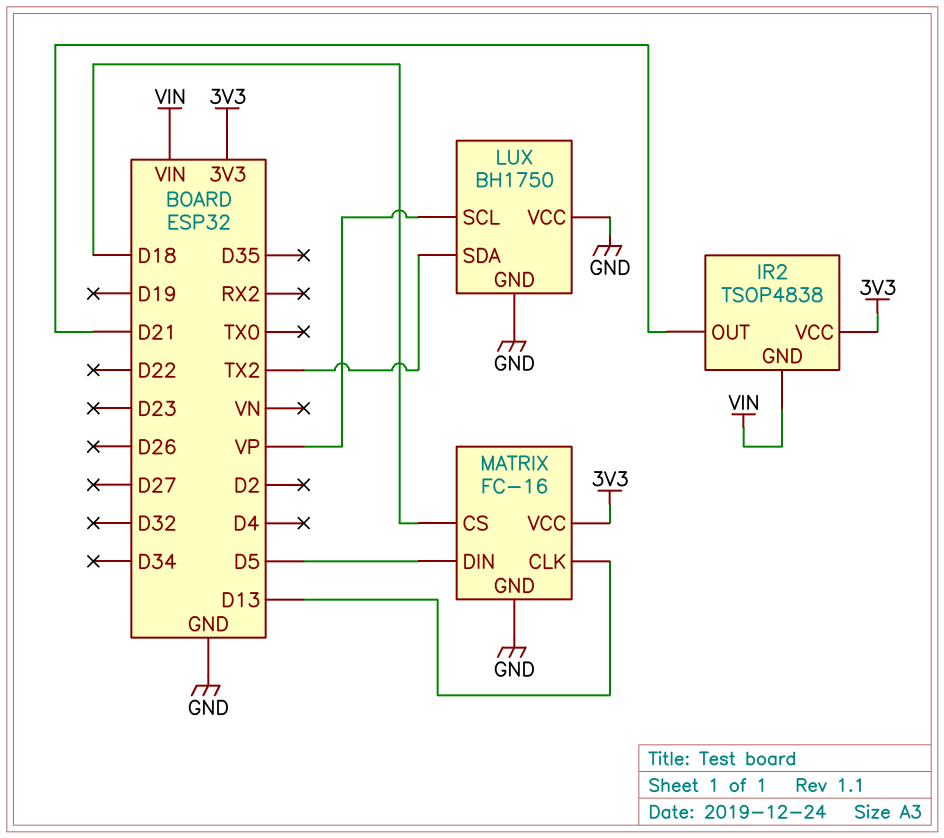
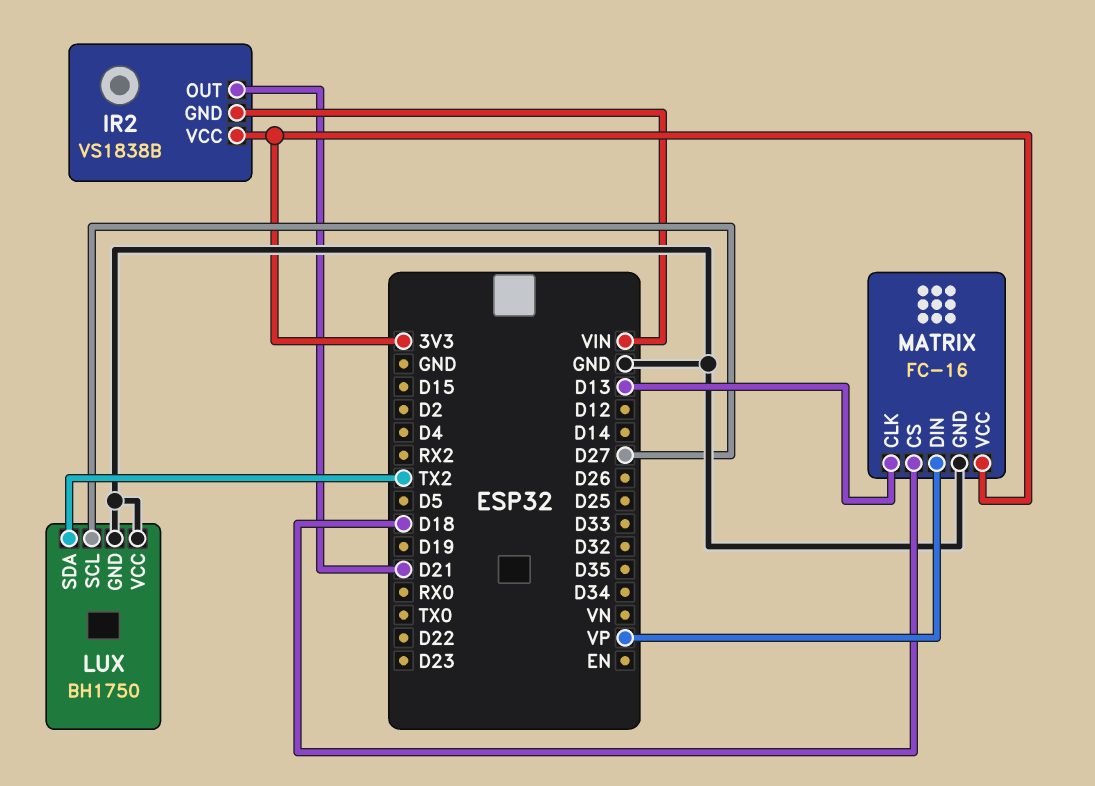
IR2: TSOP4838 -> VS1838B
LUX pin SCL: VP -> D27
MATRIX pin DIN: D5 -> VP

